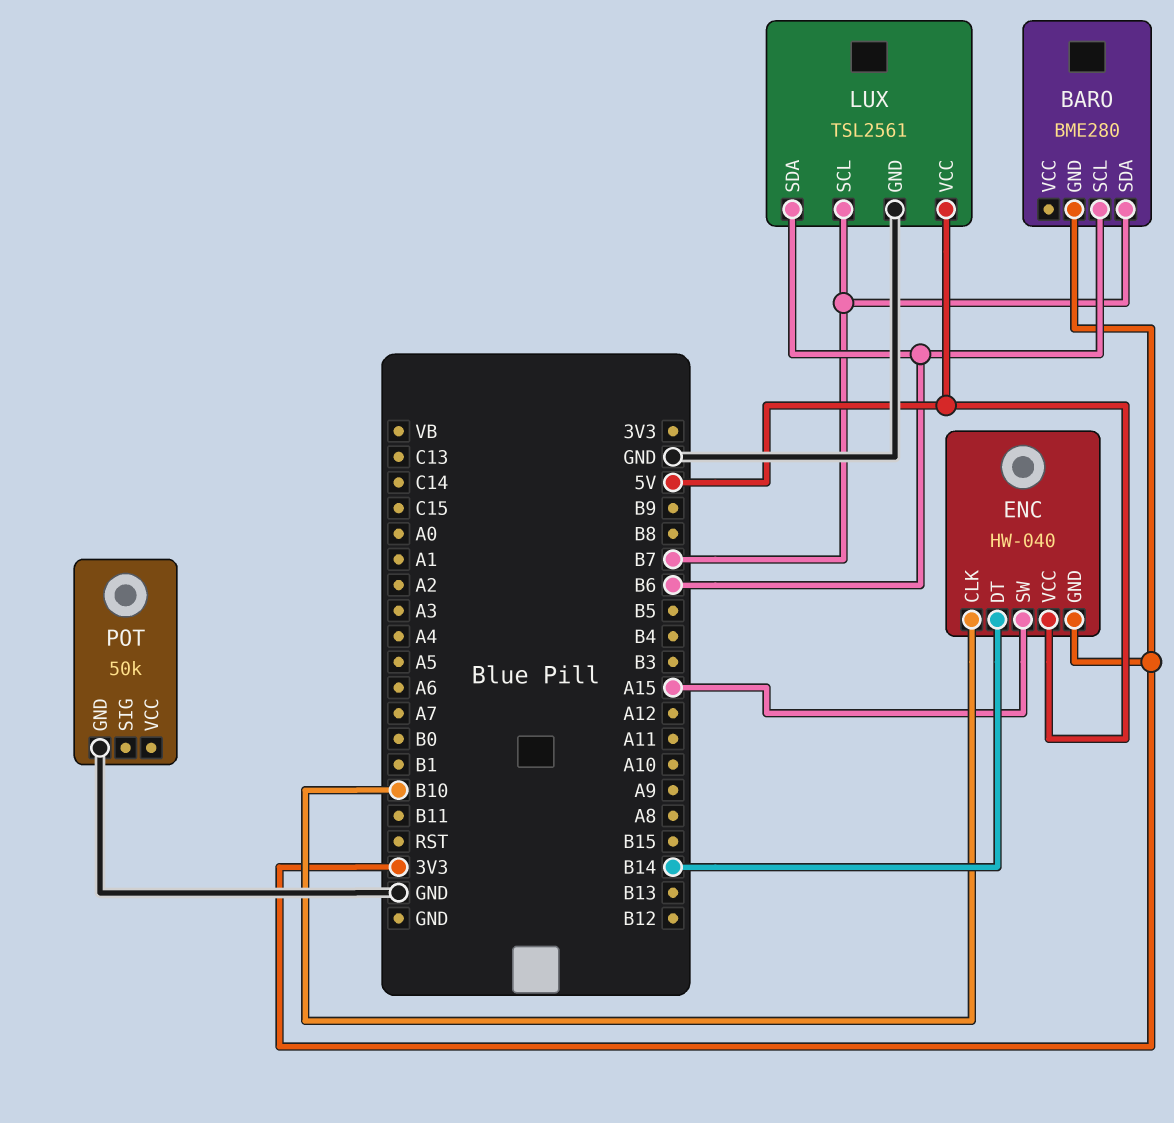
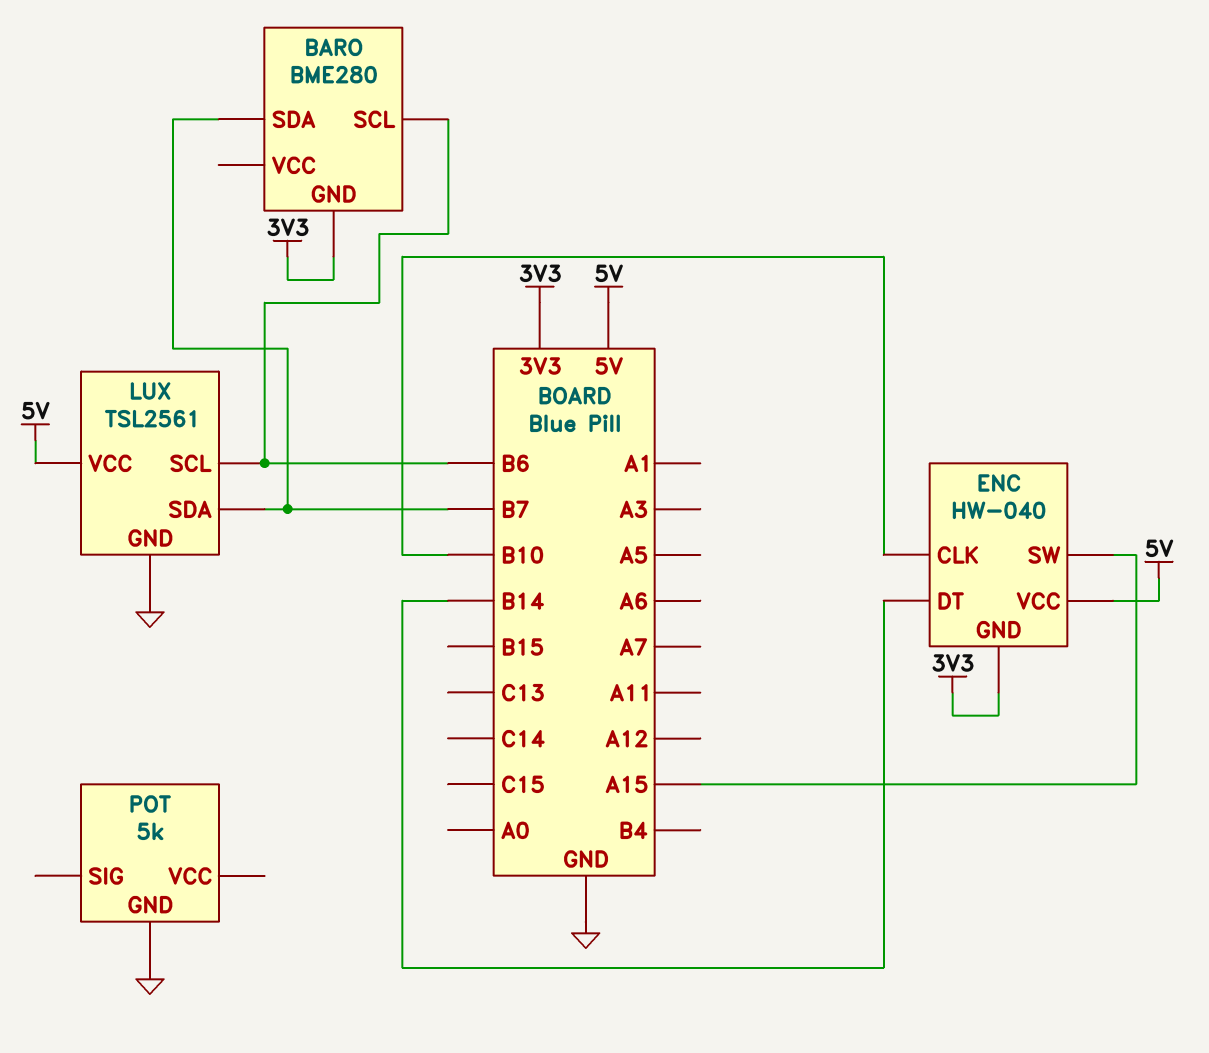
LUX pin SCL: B7 -> B6
LUX pin SDA: B6 -> B7
POT: 50k -> 5k

